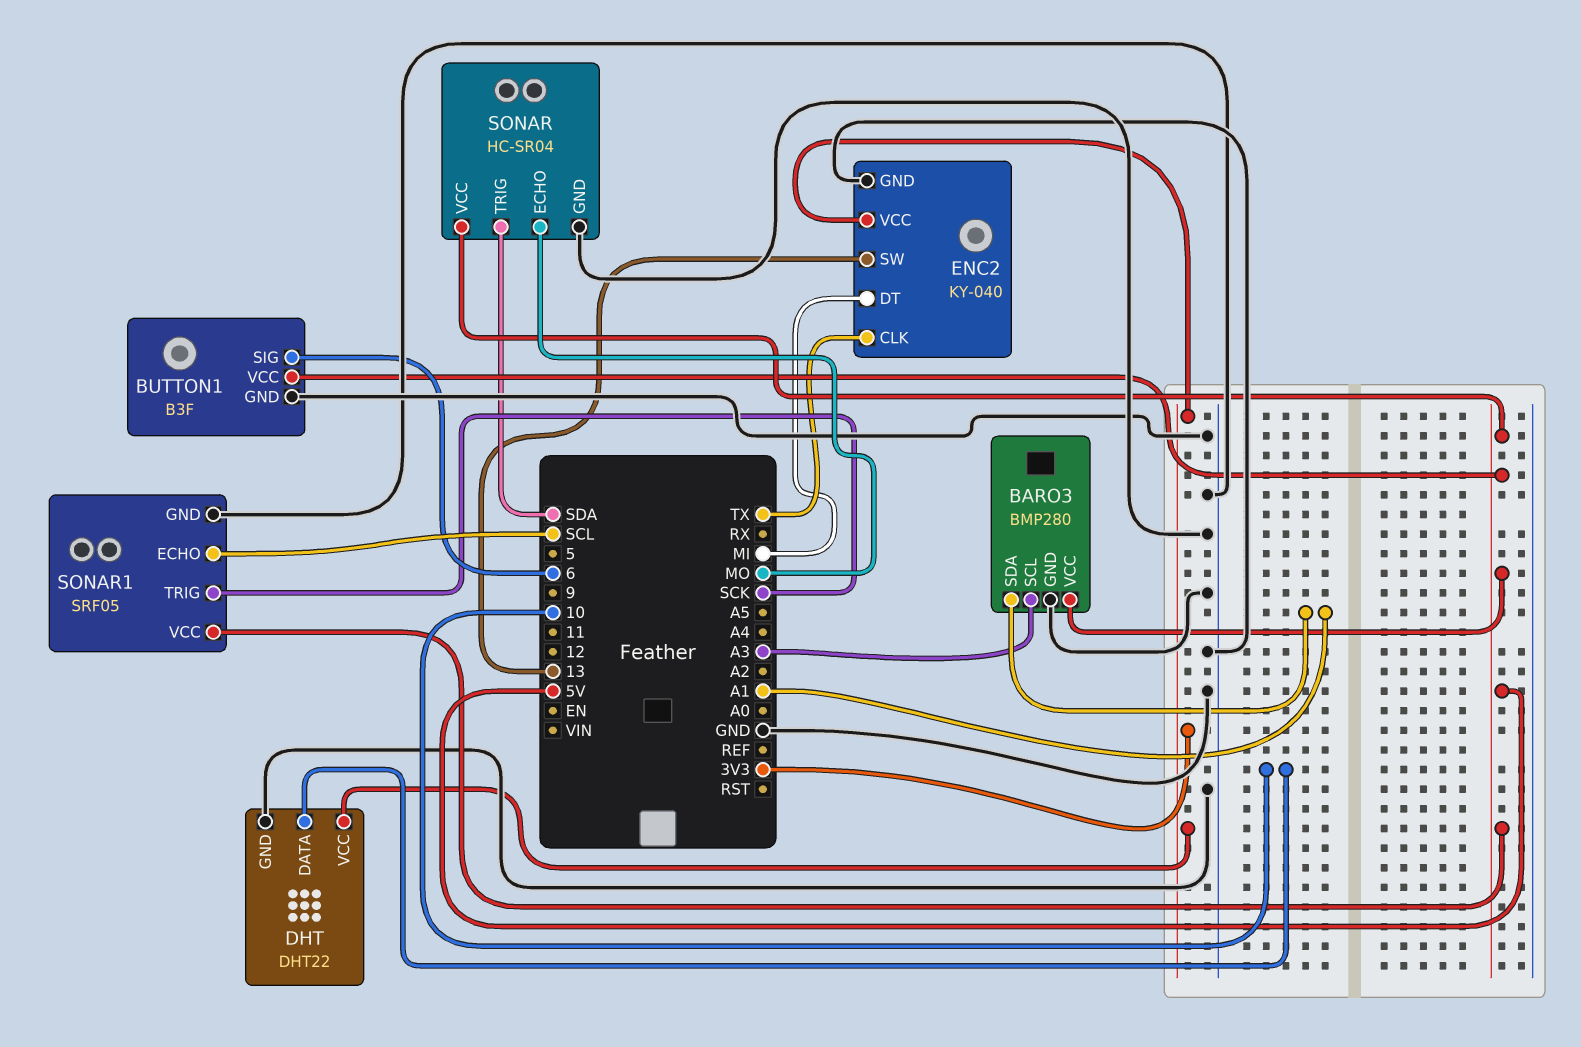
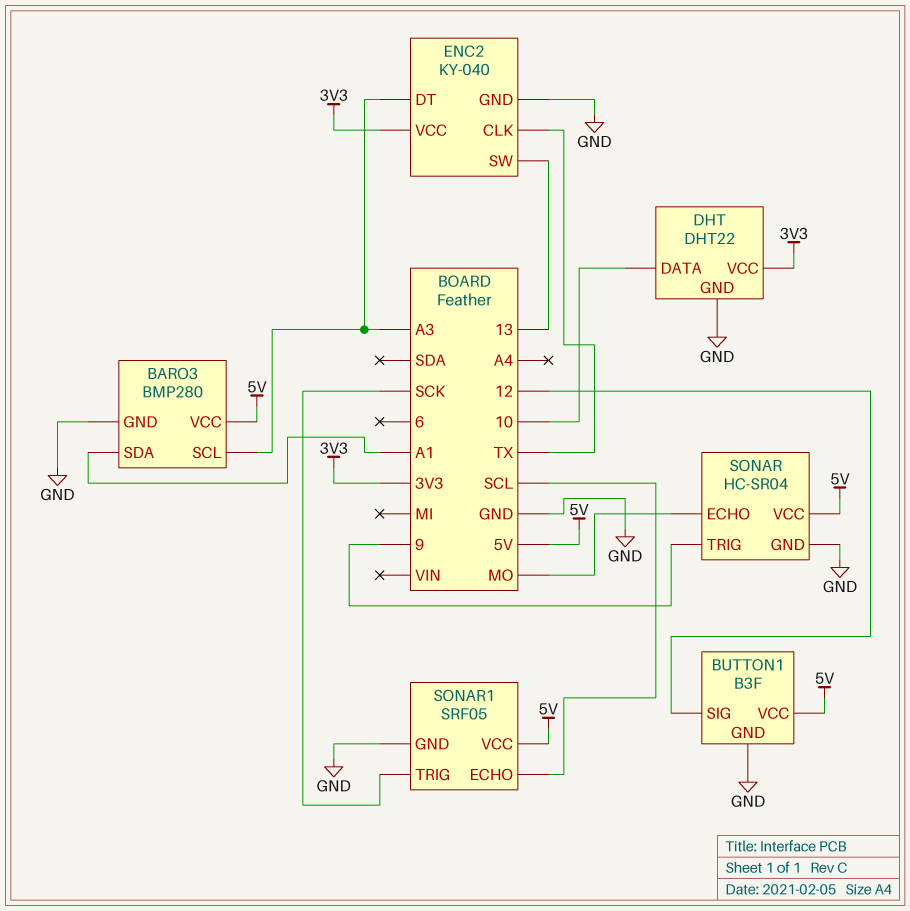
BUTTON1 pin SIG: 6 -> 12
ENC2 pin DT: MI -> A3
SONAR pin TRIG: SDA -> 9

